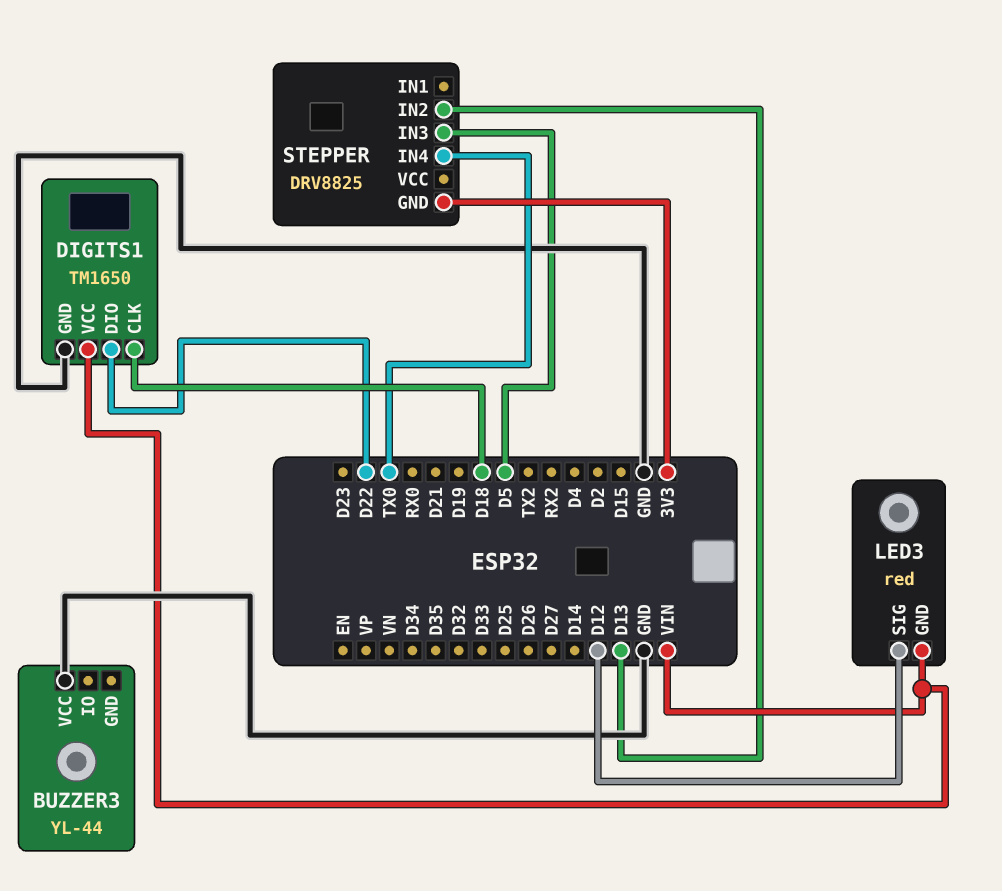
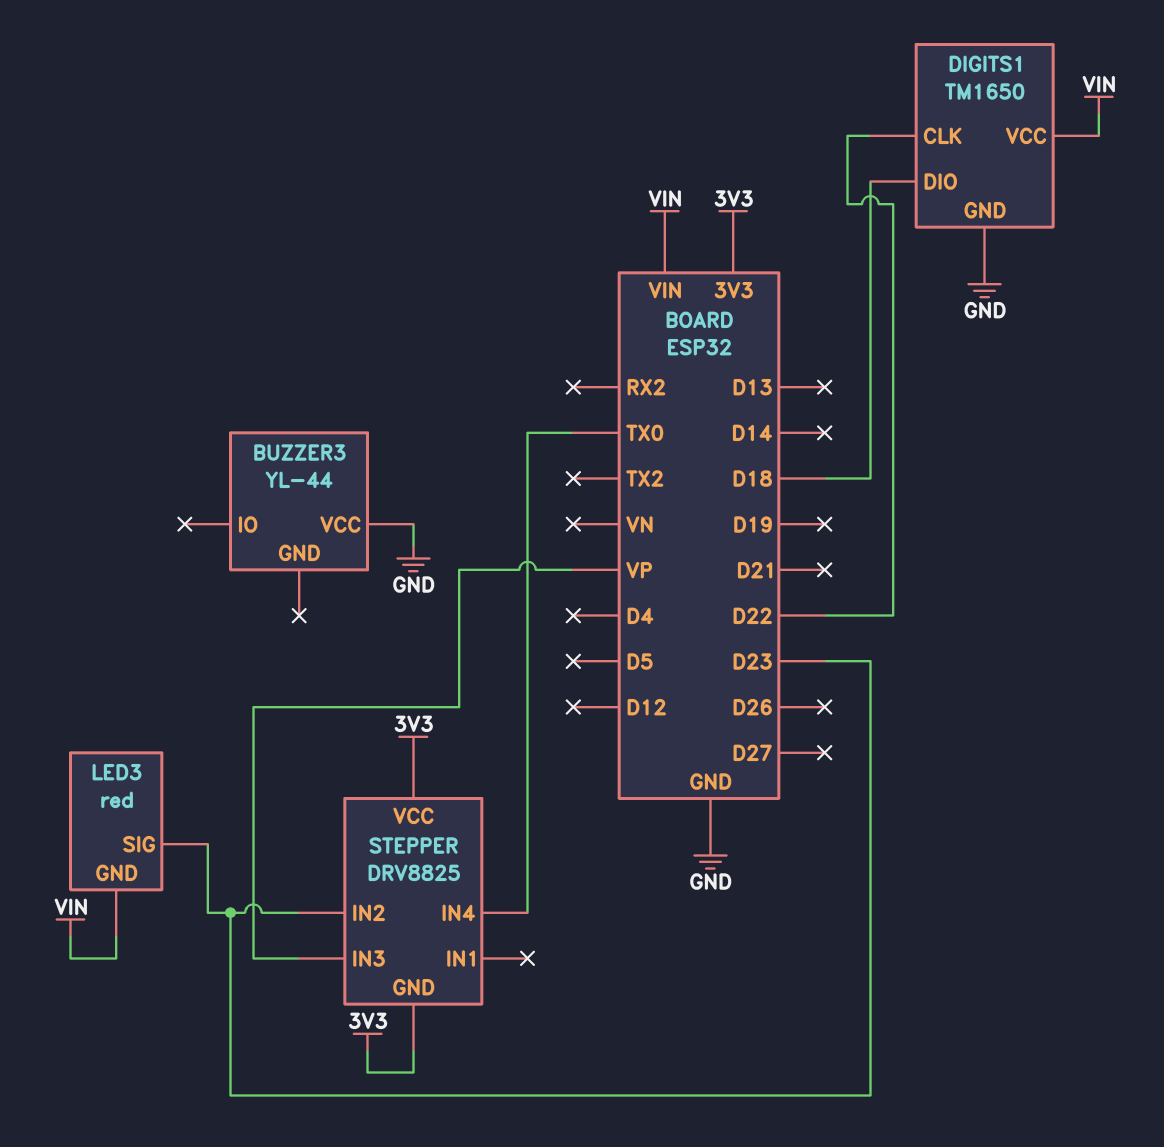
DIGITS1 pin CLK: D18 -> D22
DIGITS1 pin DIO: D22 -> D18
LED3 pin SIG: D12 -> D23
STEPPER pin IN2: D13 -> D23
STEPPER pin IN3: D5 -> VP
STEPPER pin VCC: none -> 3V3

